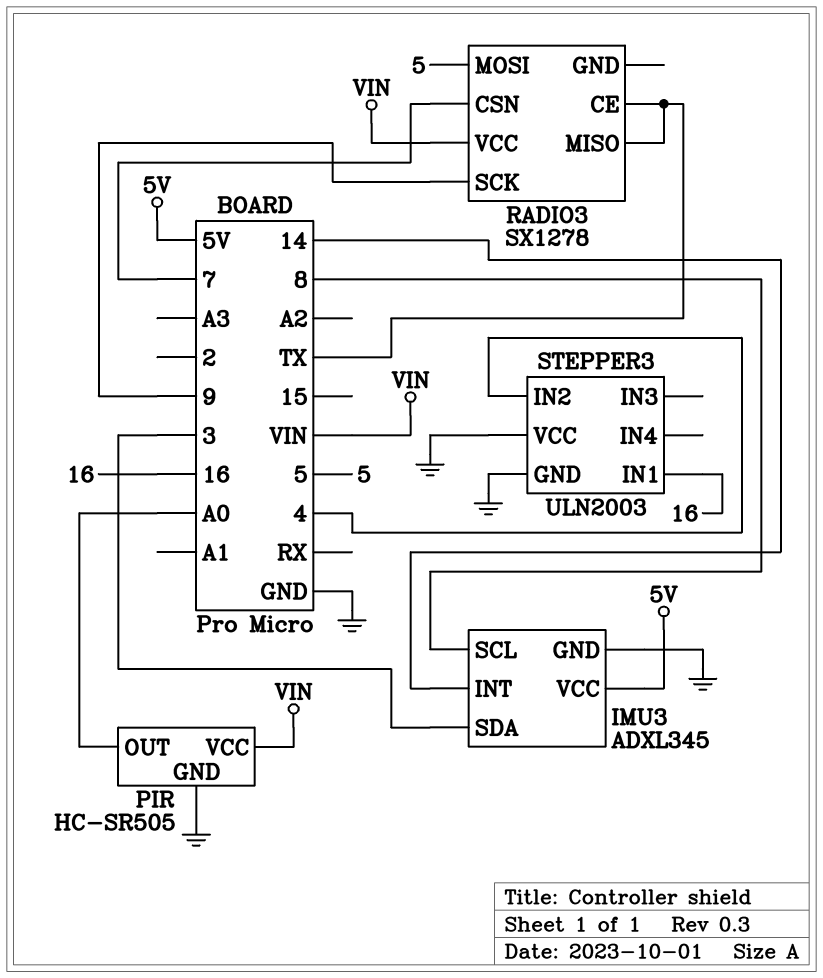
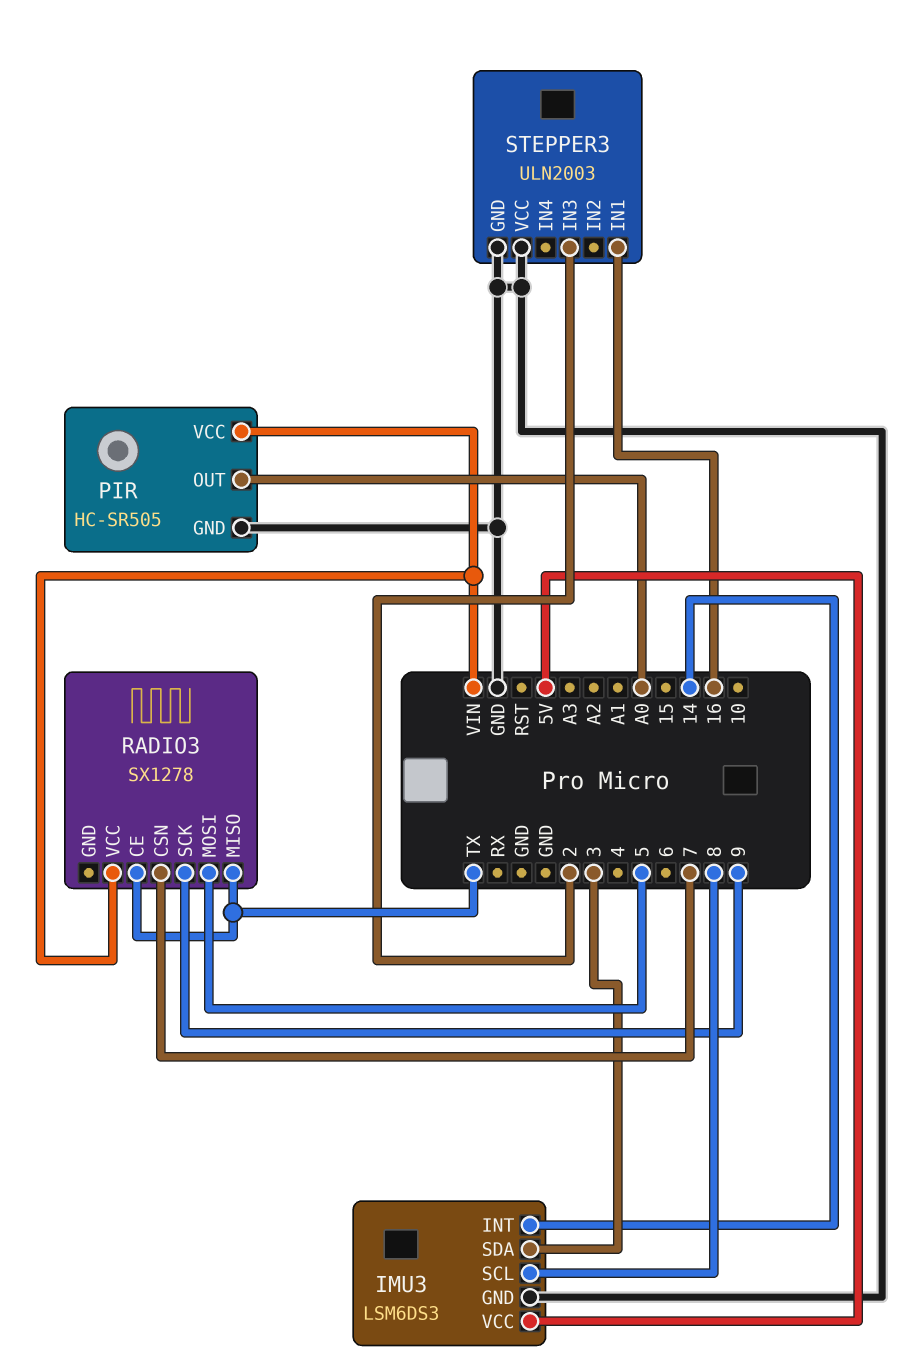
IMU3: ADXL345 -> LSM6DS3
STEPPER3 pin IN2: 4 -> none
STEPPER3 pin IN3: none -> 2

